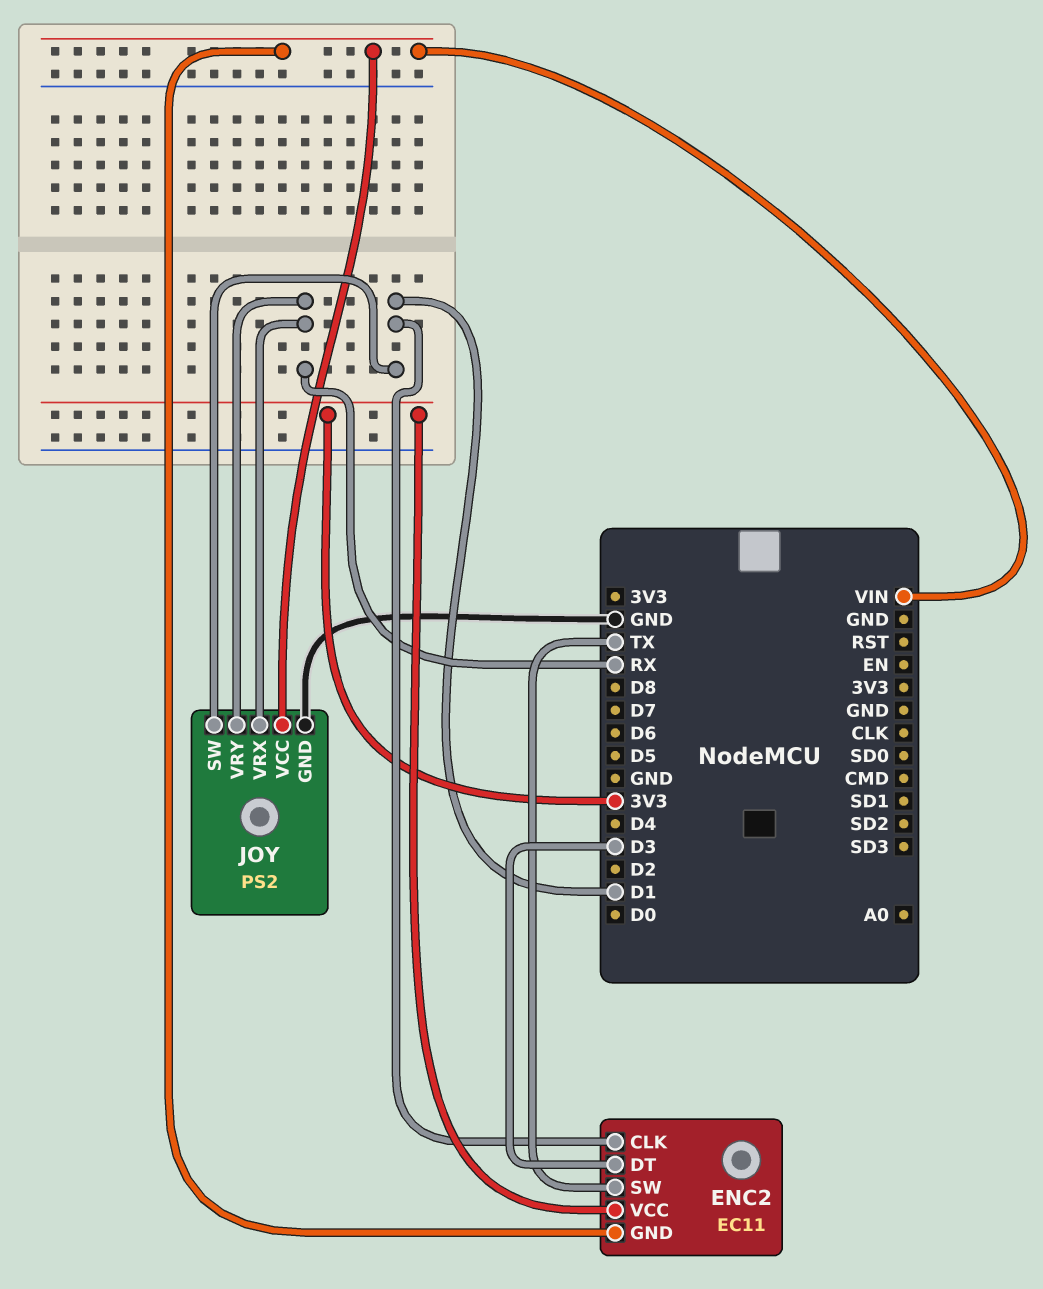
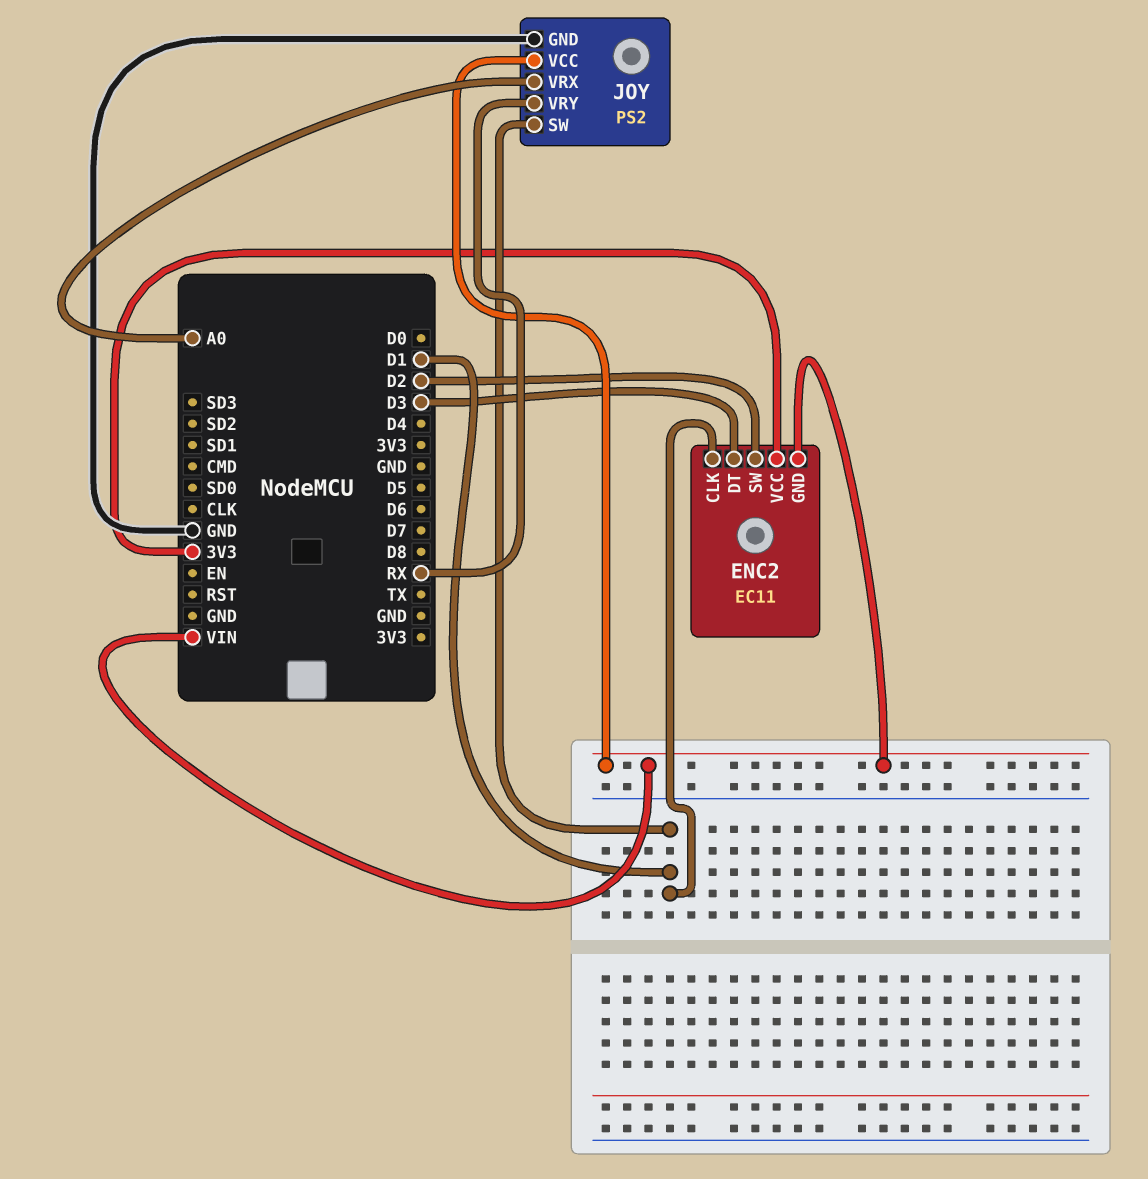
ENC2 pin SW: TX -> D2
JOY pin VRX: RX -> A0

